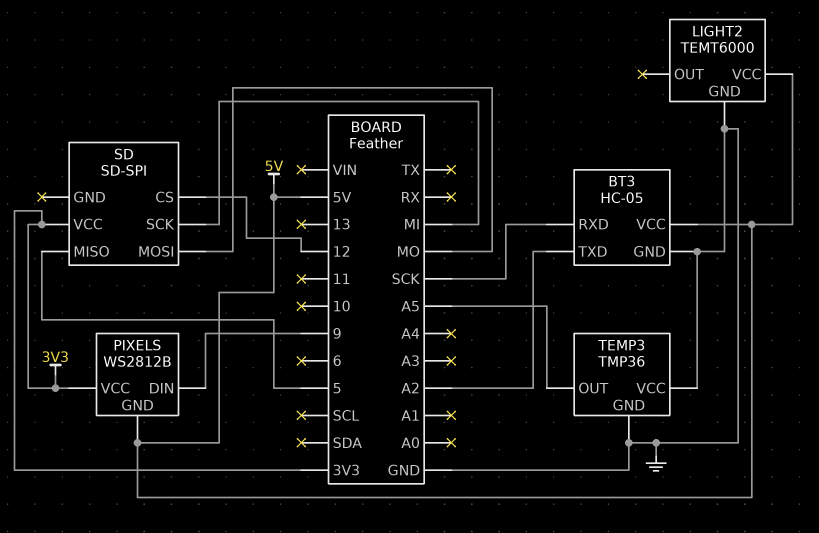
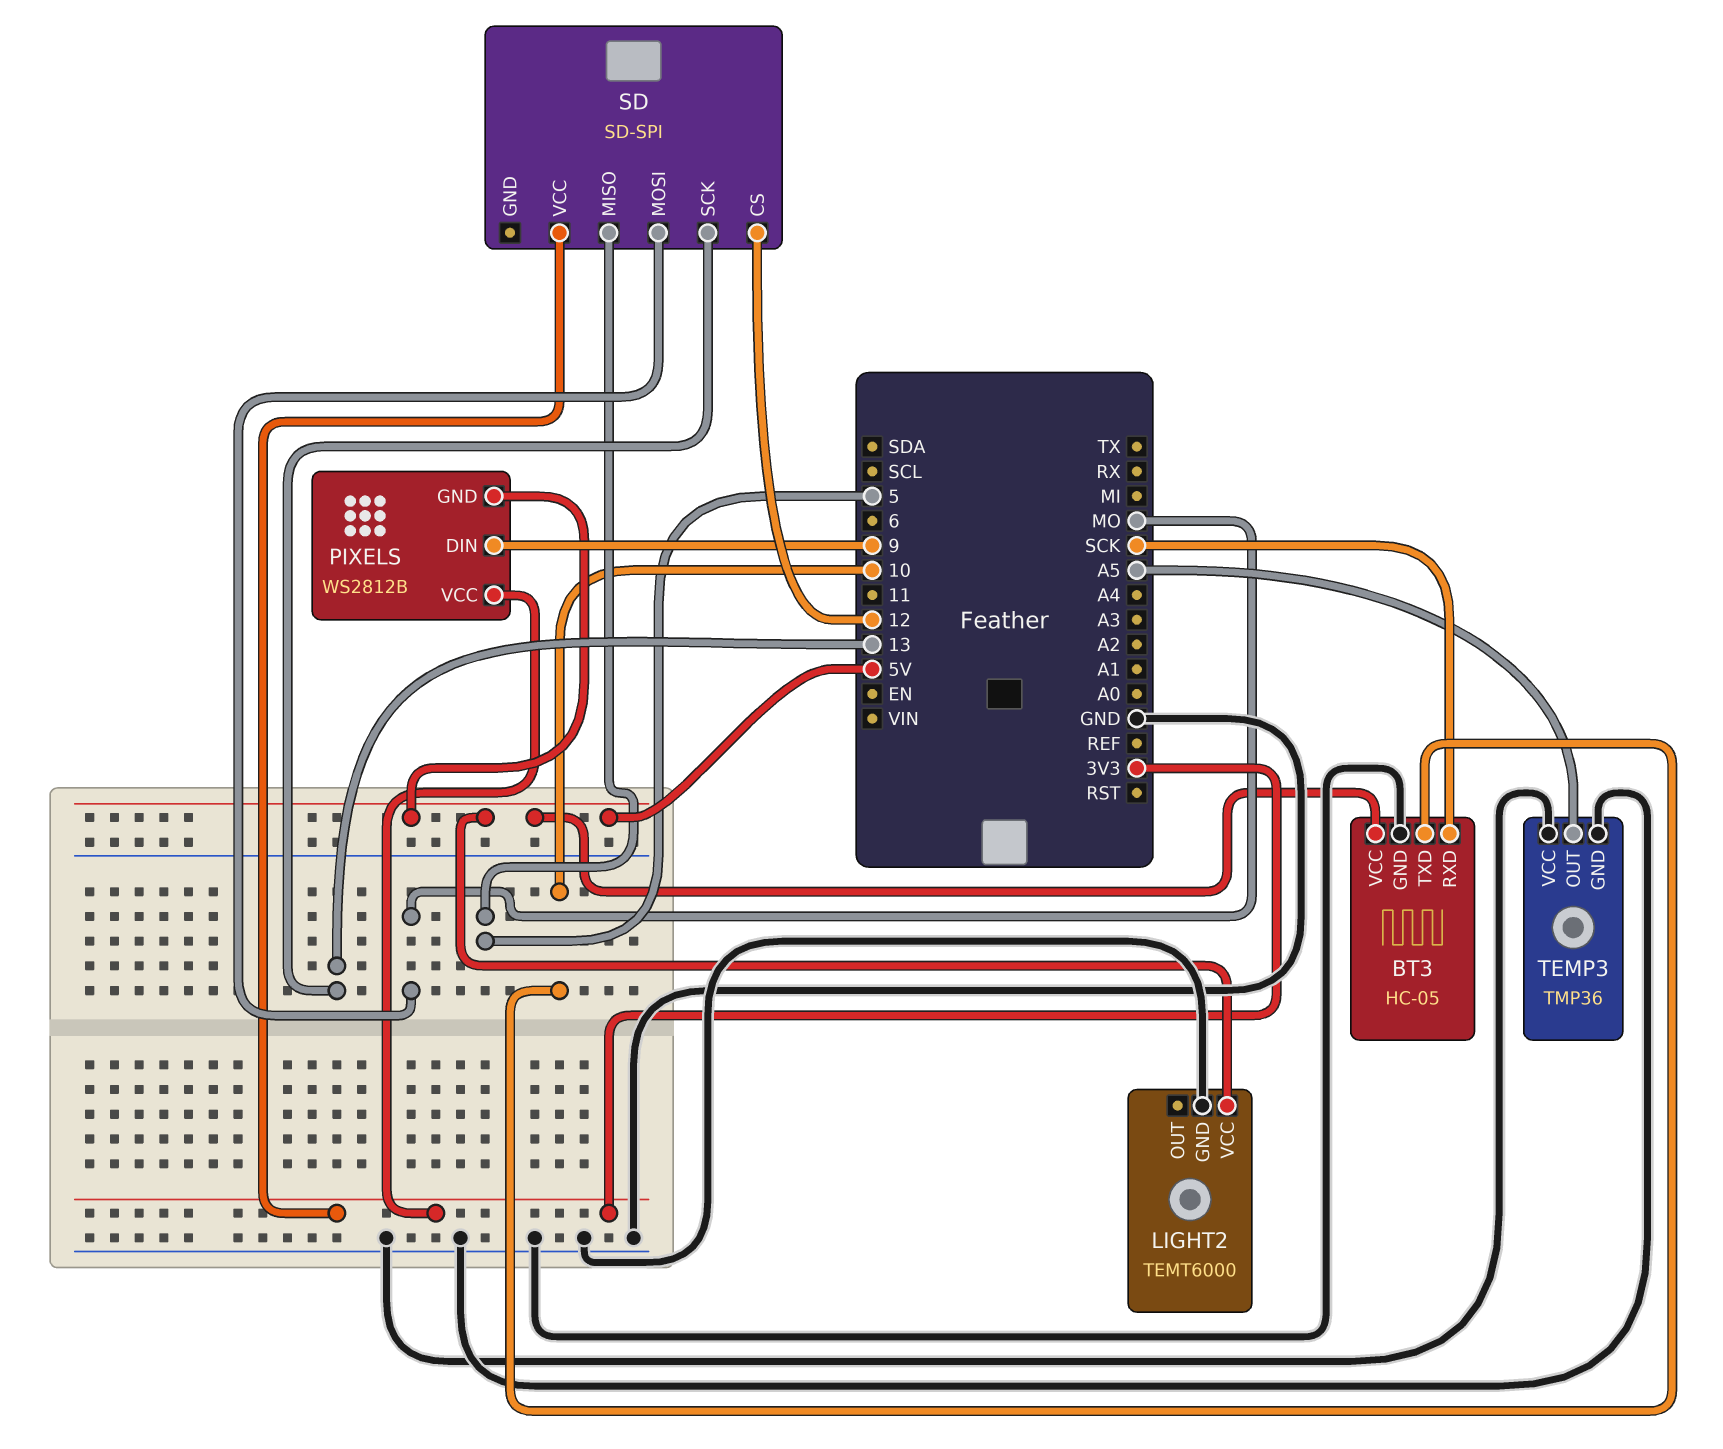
BT3 pin TXD: A2 -> 10
SD pin SCK: MI -> 13

